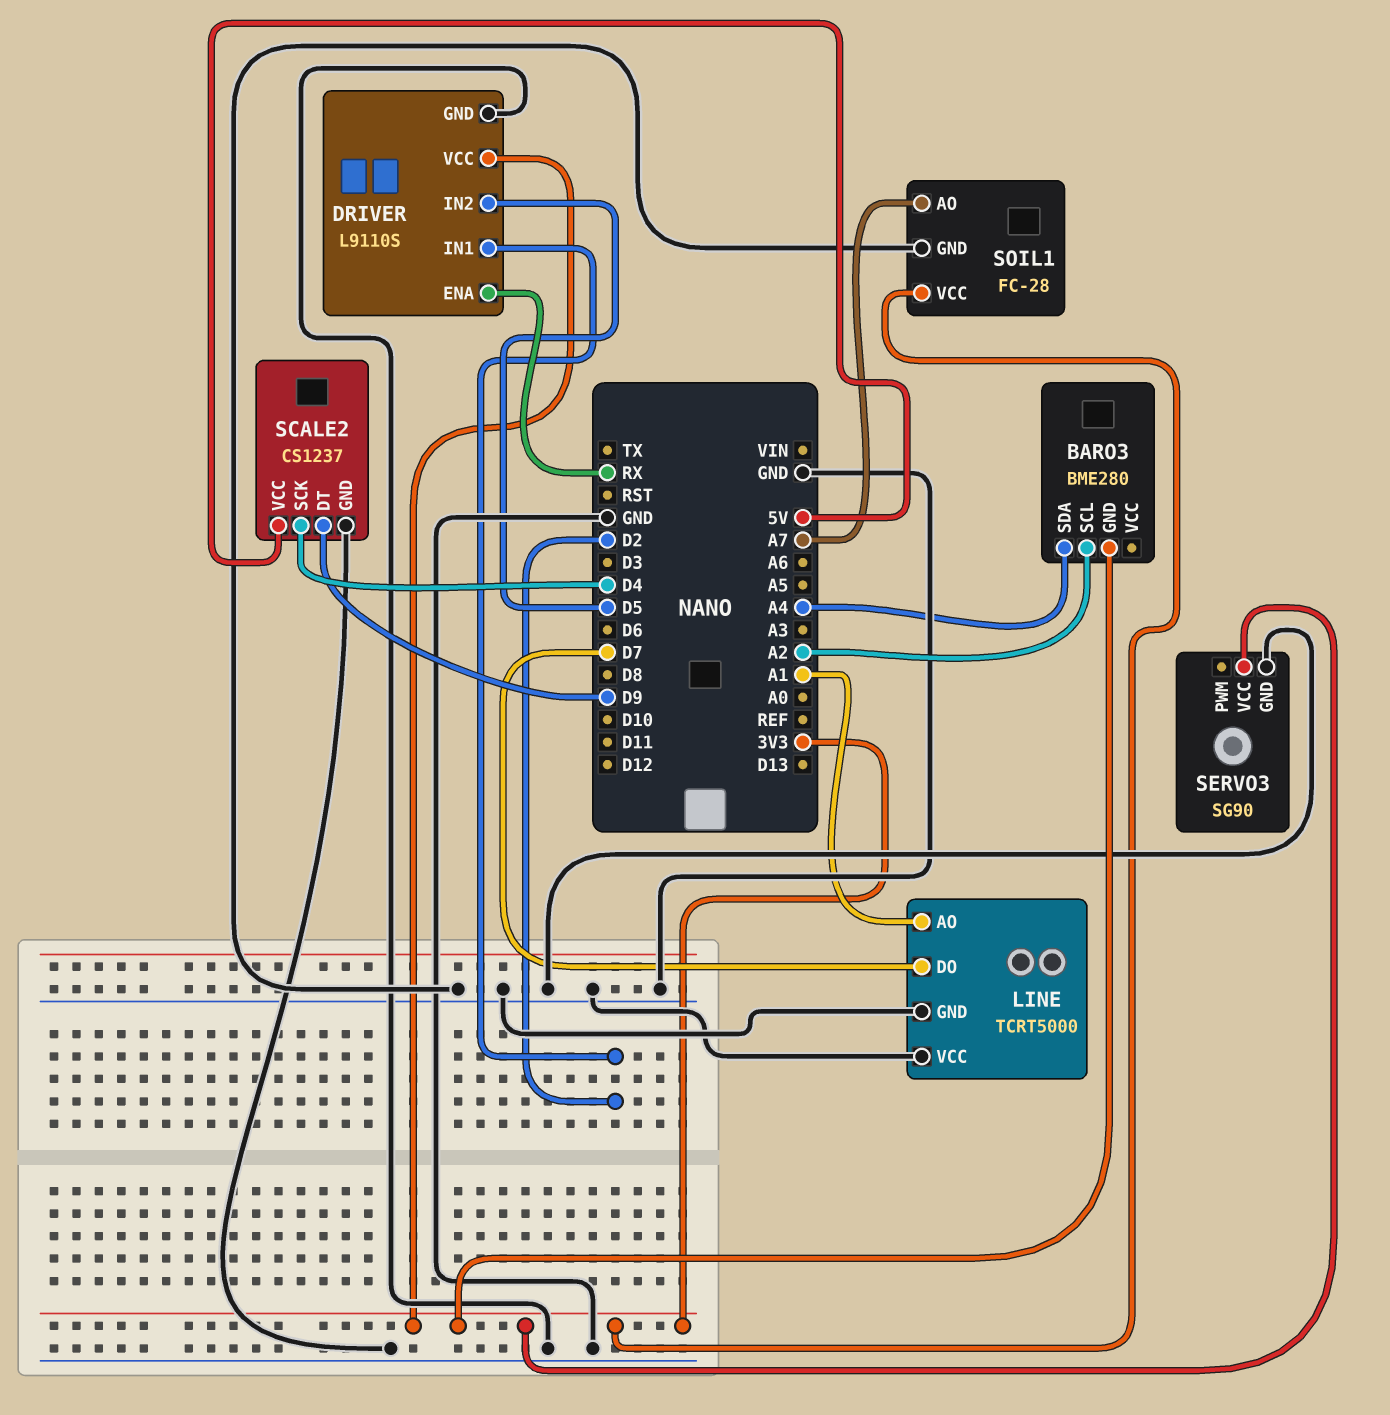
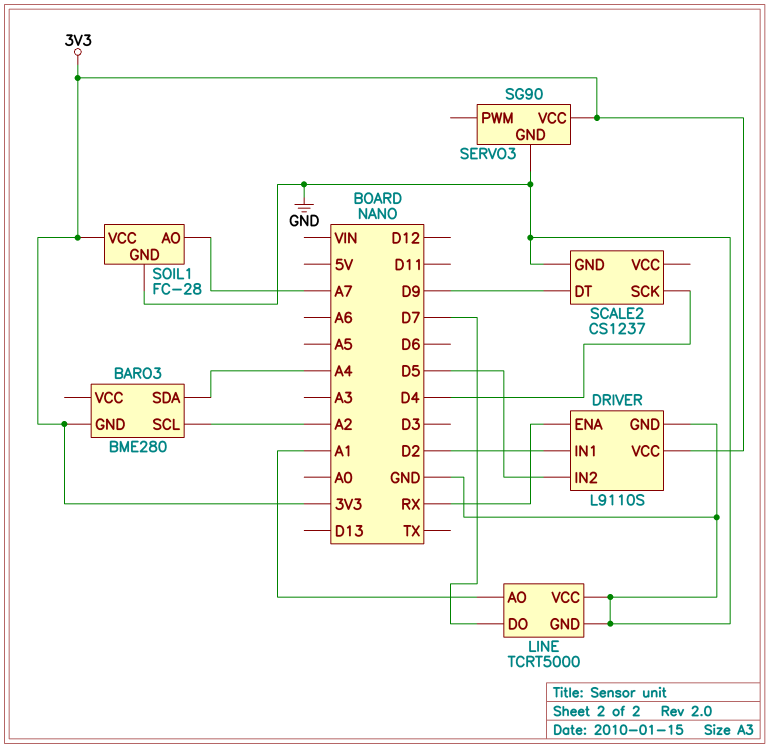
SCALE2 pin VCC: 5V -> none

